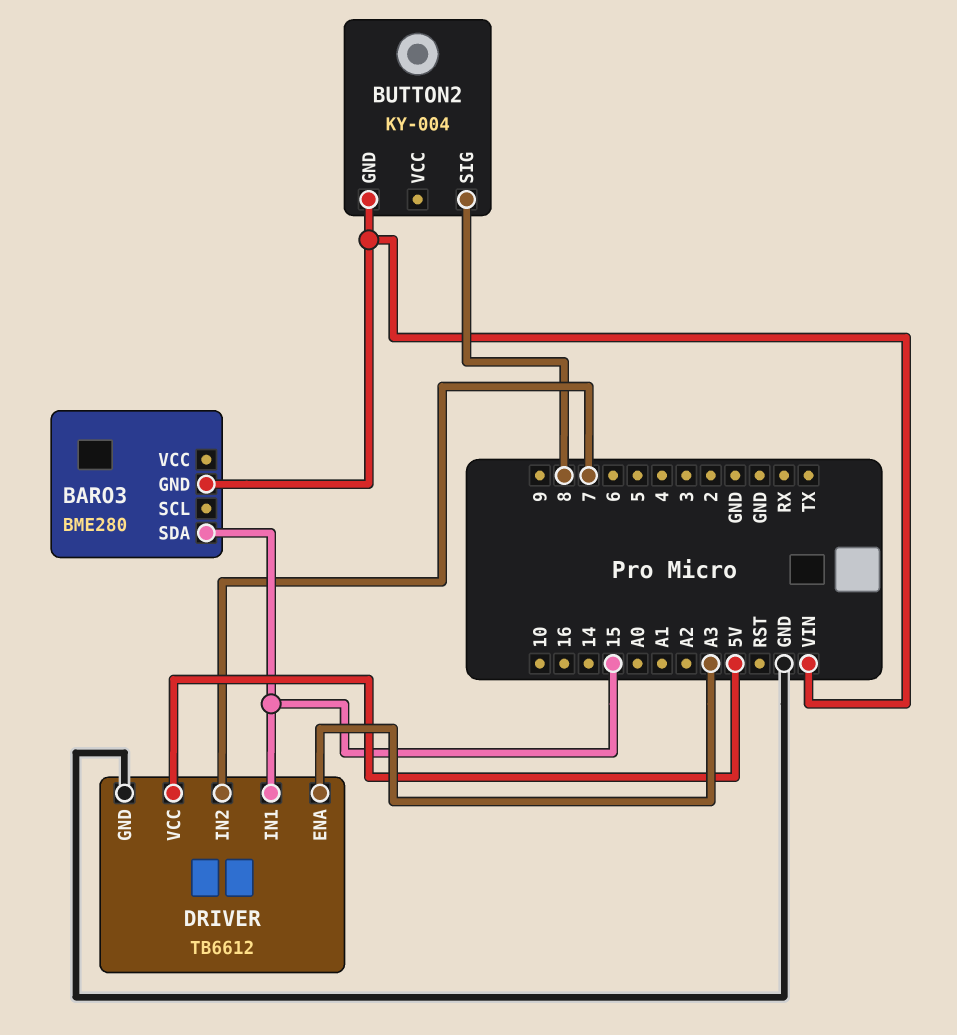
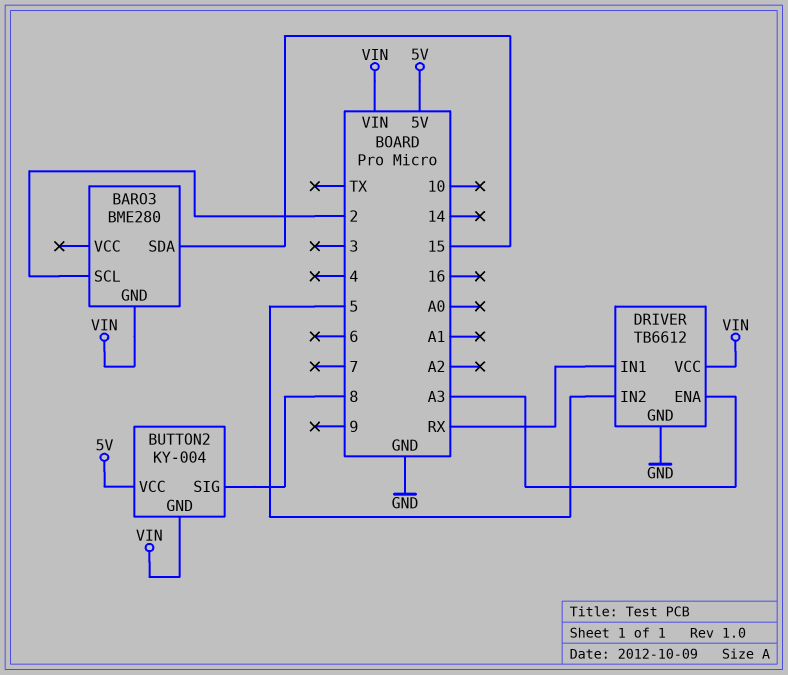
BARO3 pin SCL: none -> 2
BUTTON2 pin VCC: none -> 5V
DRIVER pin IN1: 15 -> RX
DRIVER pin IN2: 7 -> 5
DRIVER pin VCC: 5V -> VIN

